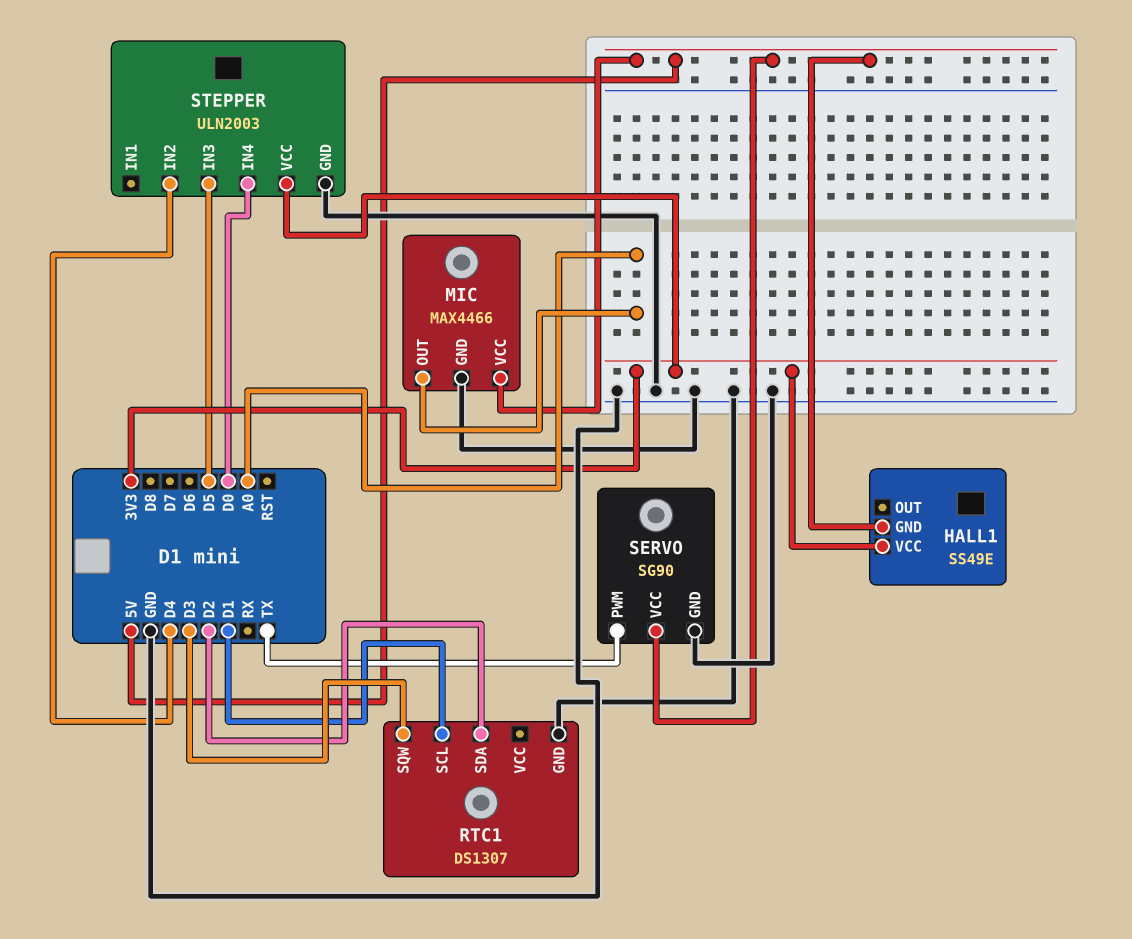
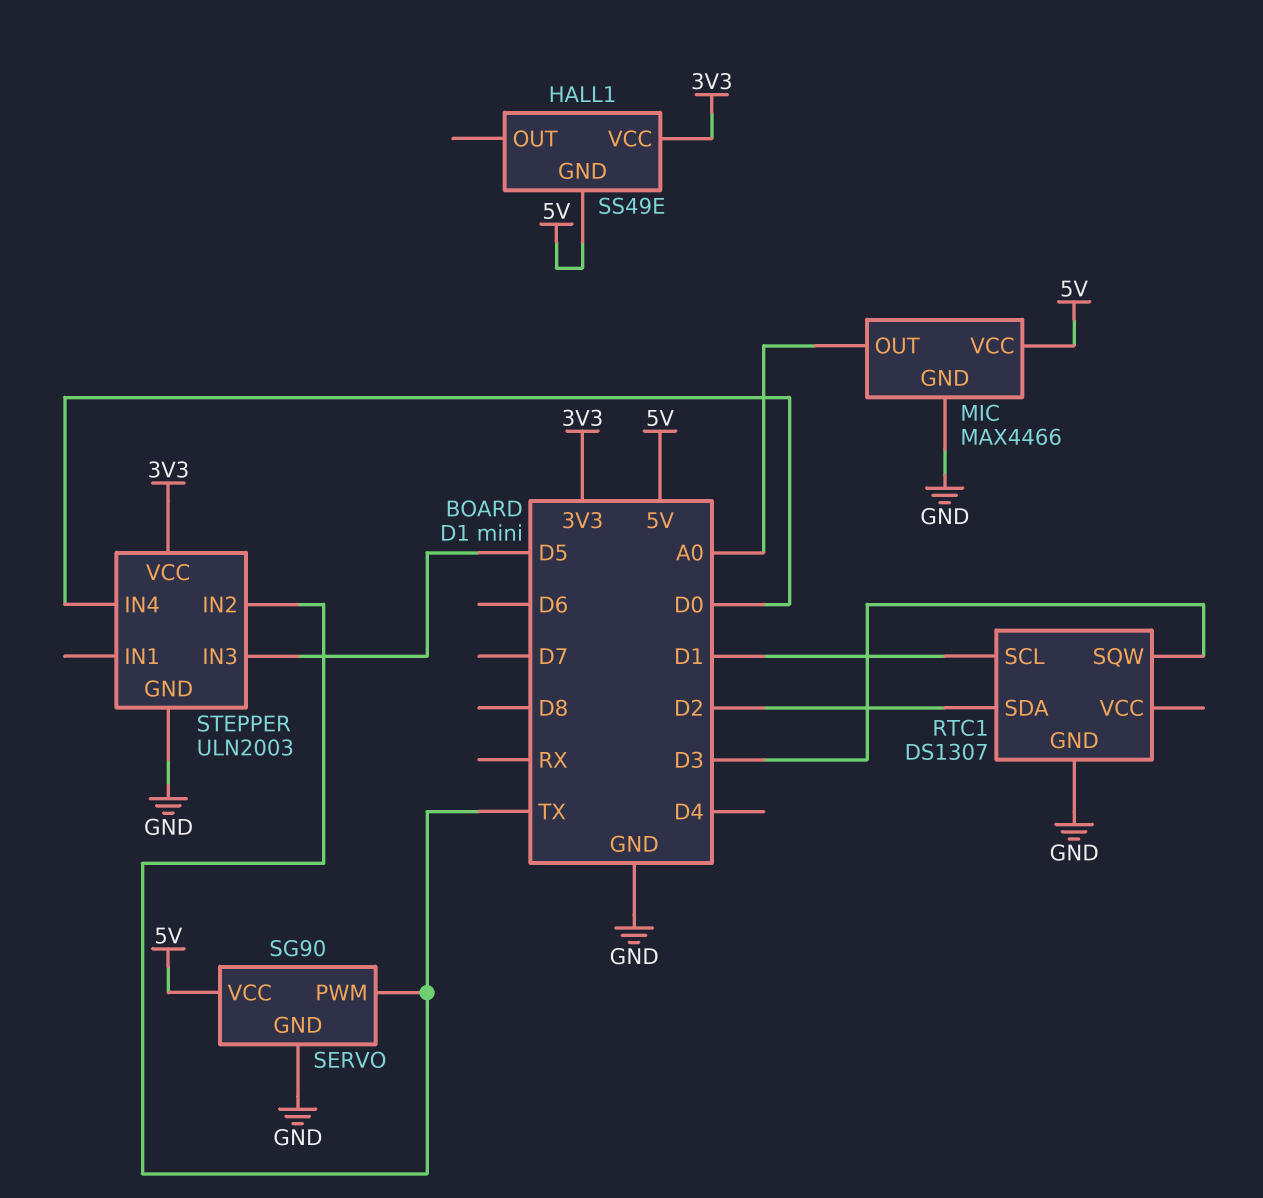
STEPPER pin IN2: D4 -> TX

